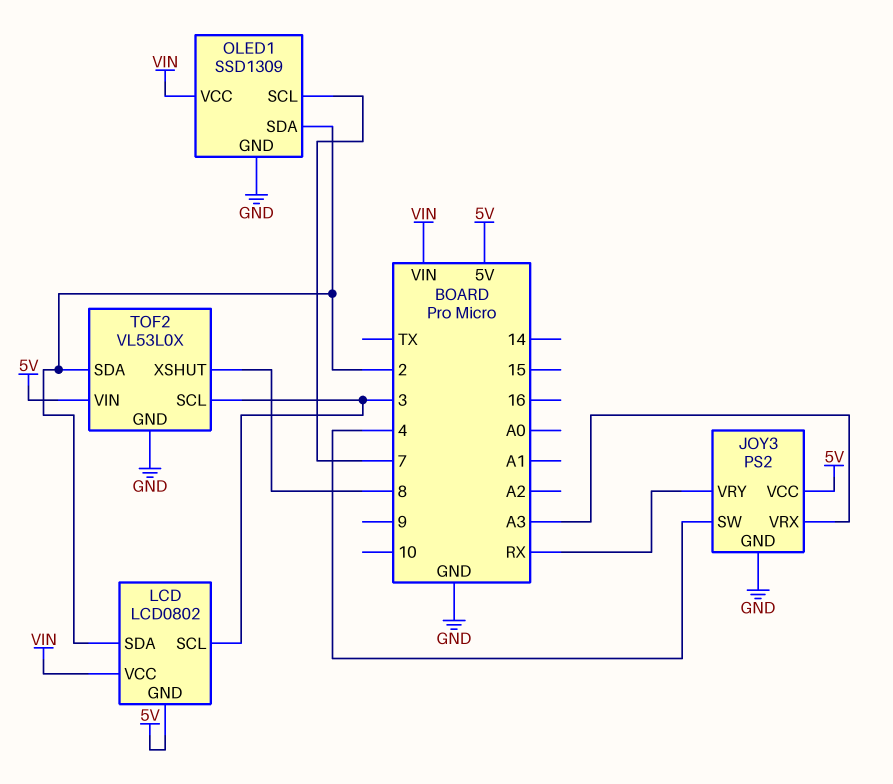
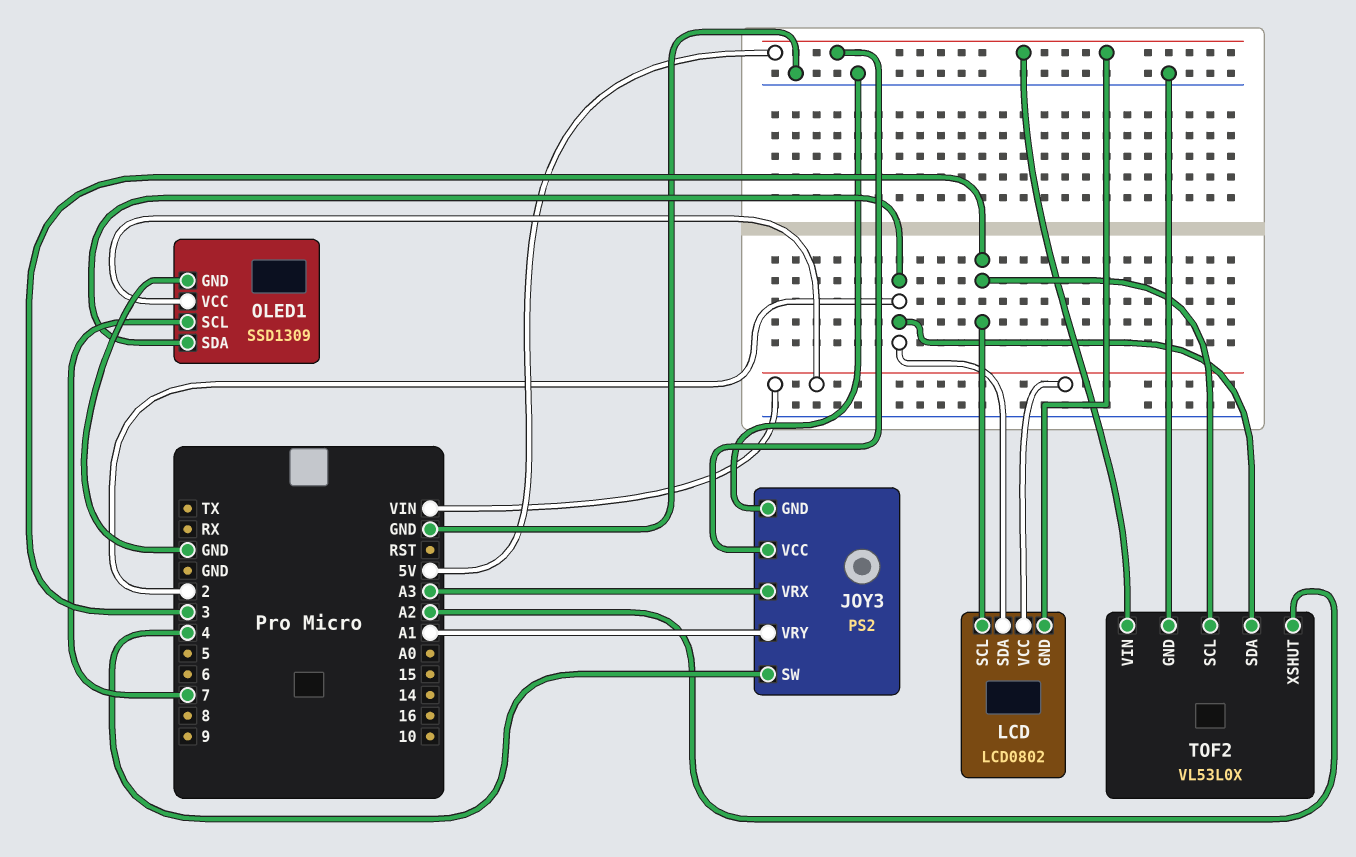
JOY3 pin VRY: RX -> A1
TOF2 pin XSHUT: 8 -> A2

